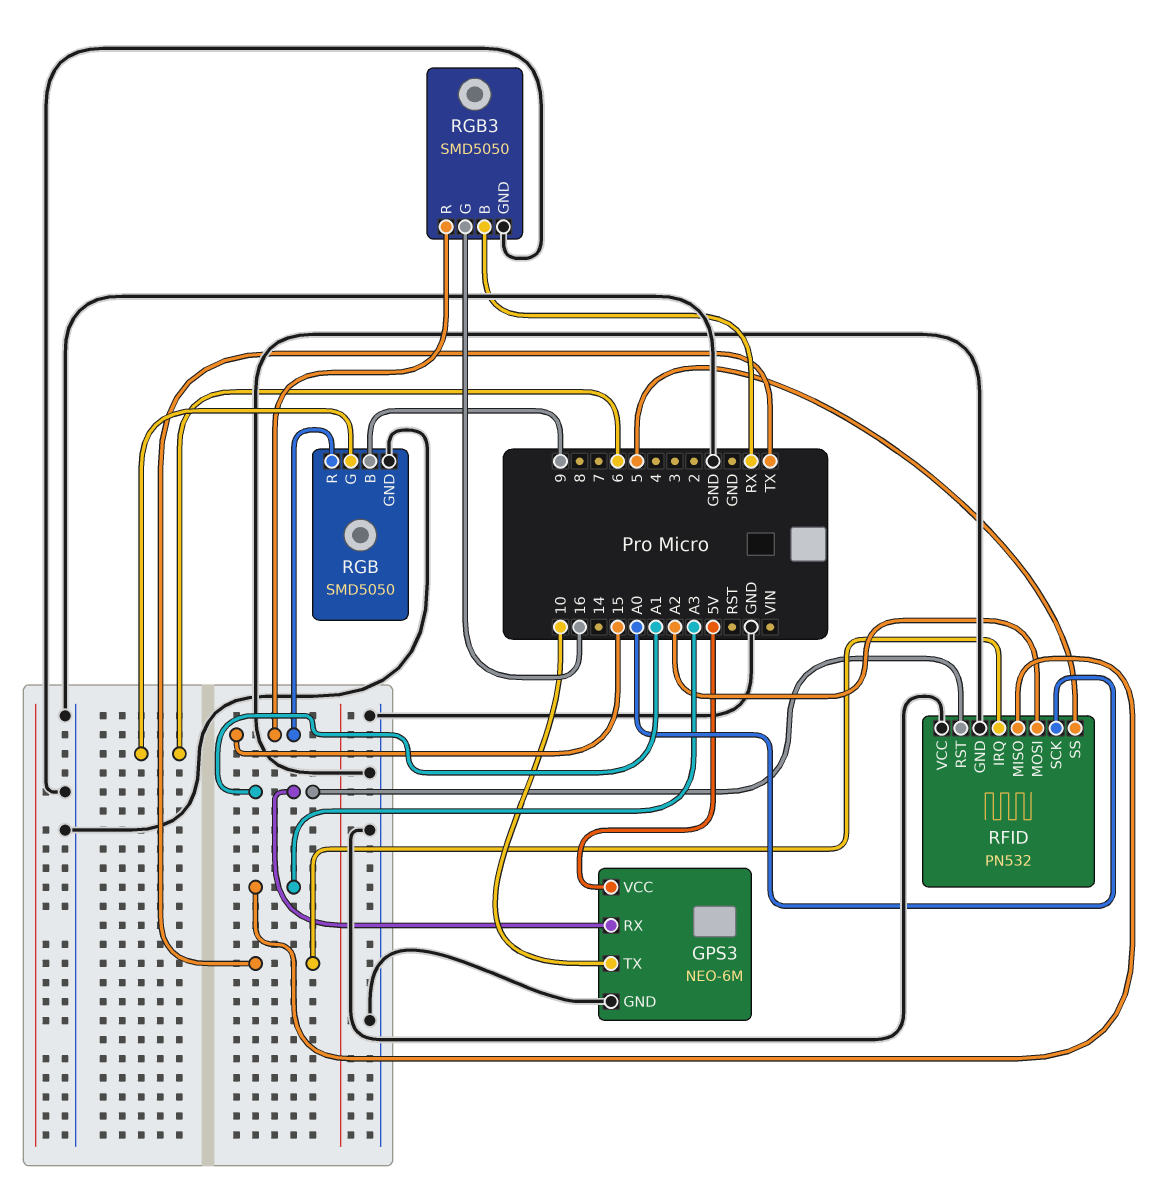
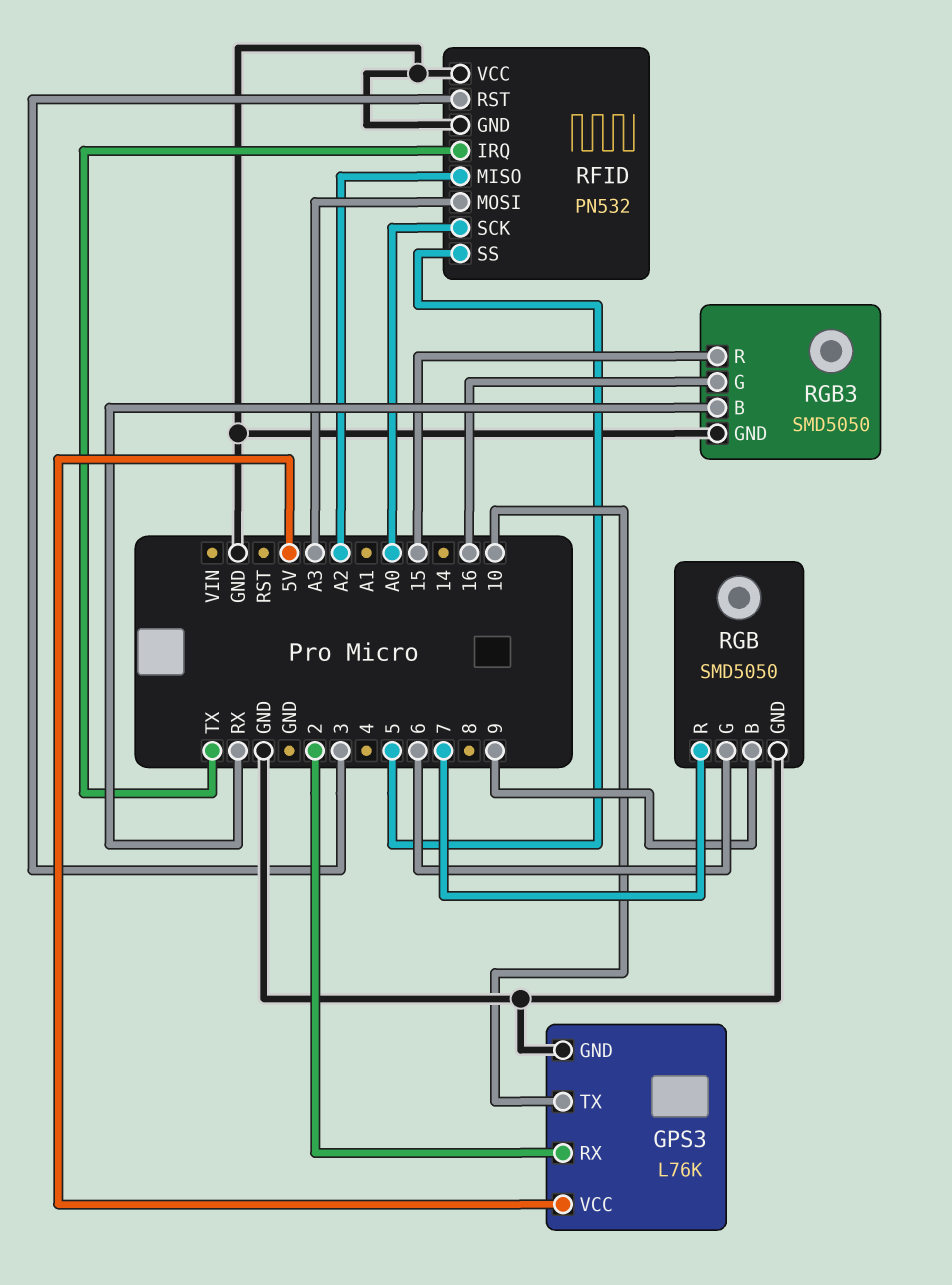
GPS3: NEO-6M -> L76K
GPS3 pin RX: A1 -> 2
RFID pin MISO: A3 -> A2
RFID pin MOSI: A2 -> A3
RFID pin RST: A1 -> 3
RGB pin R: 15 -> 7

